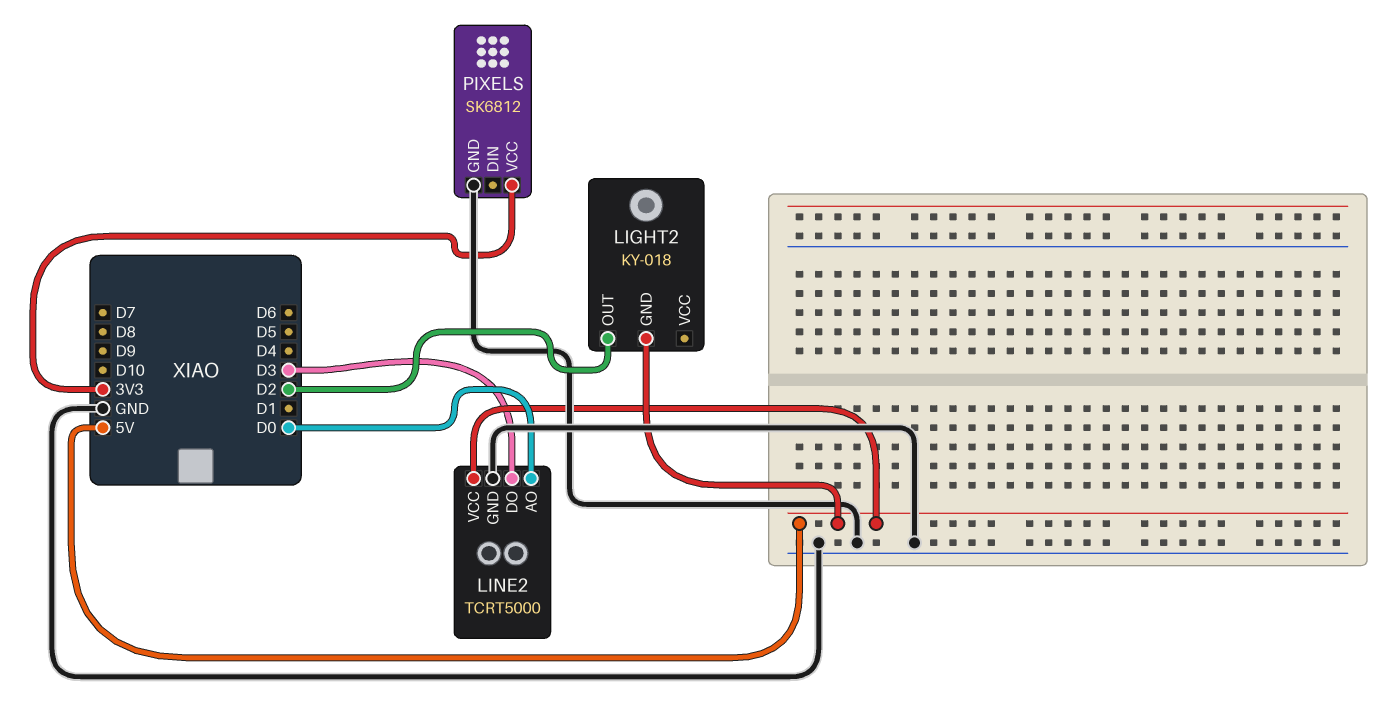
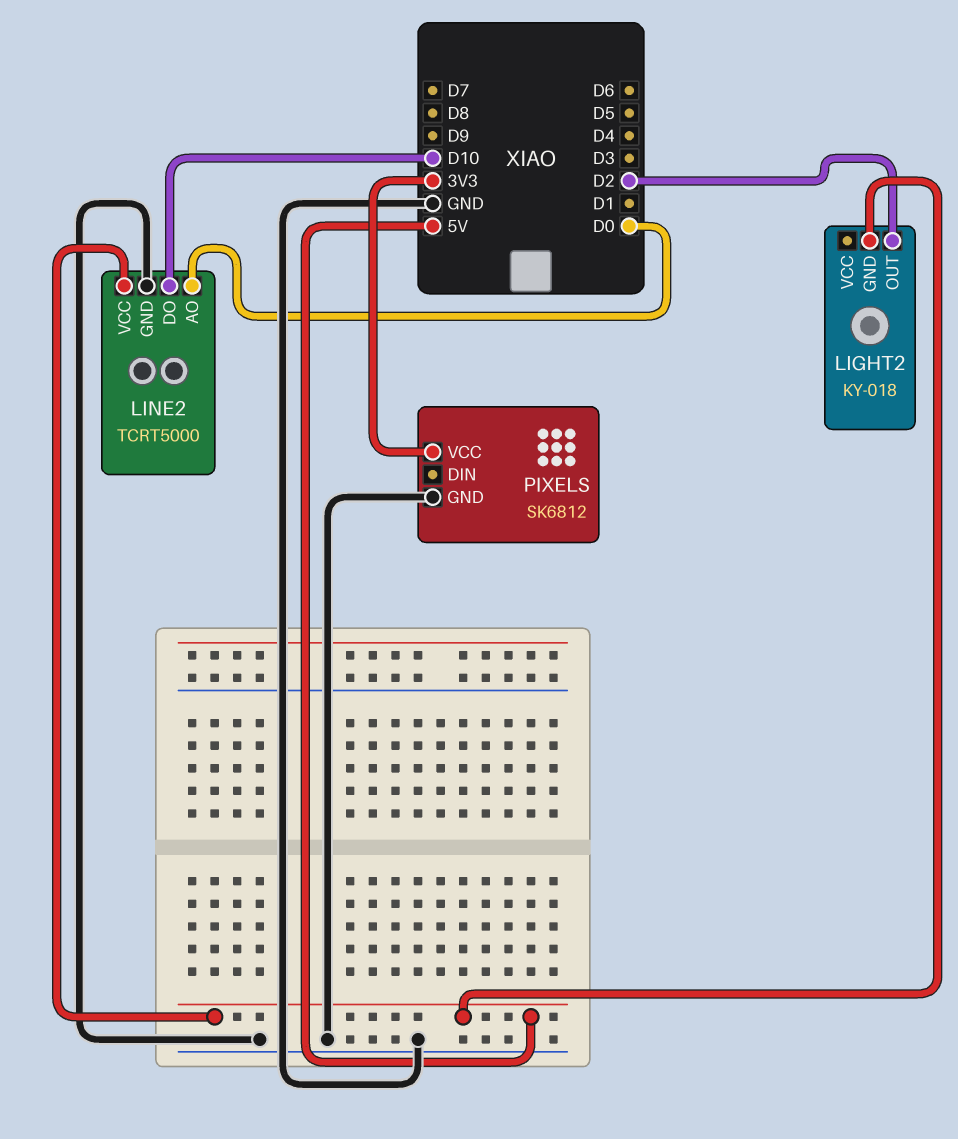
LINE2 pin DO: D3 -> D10

